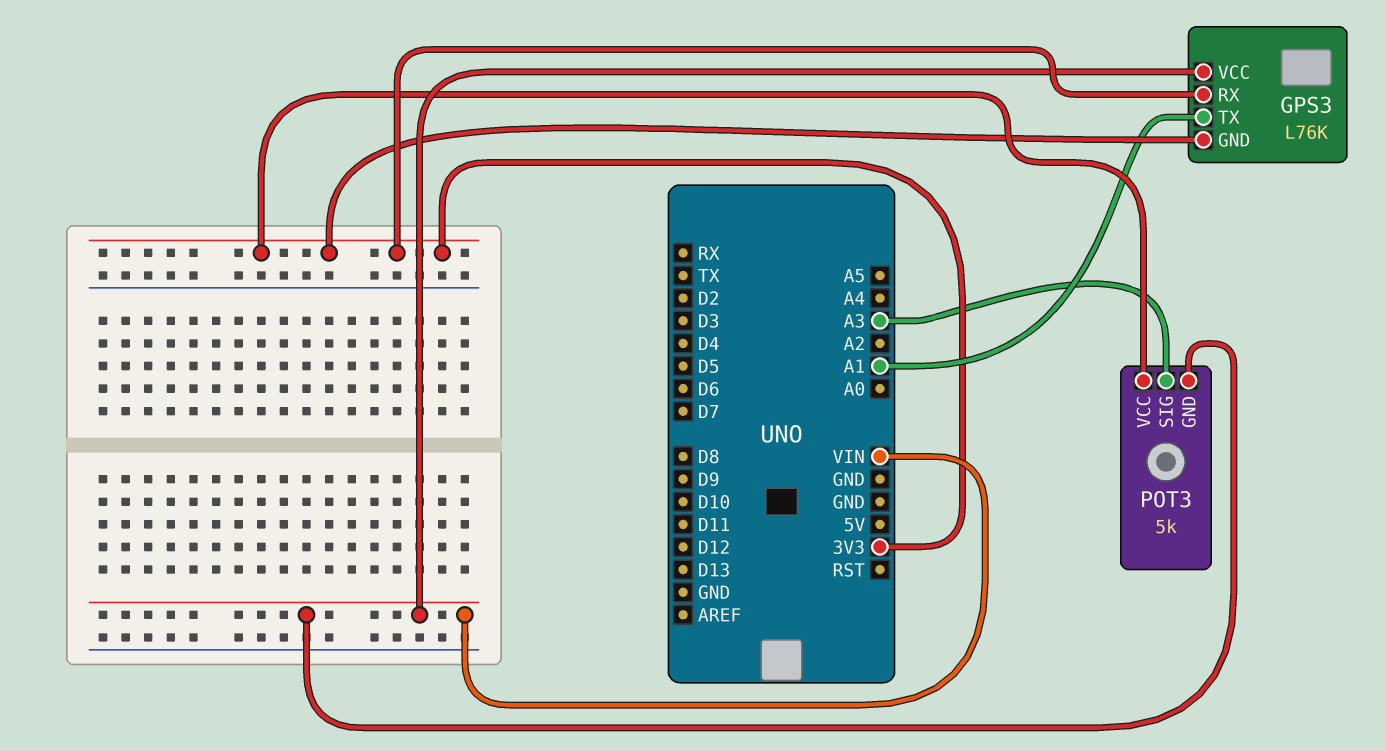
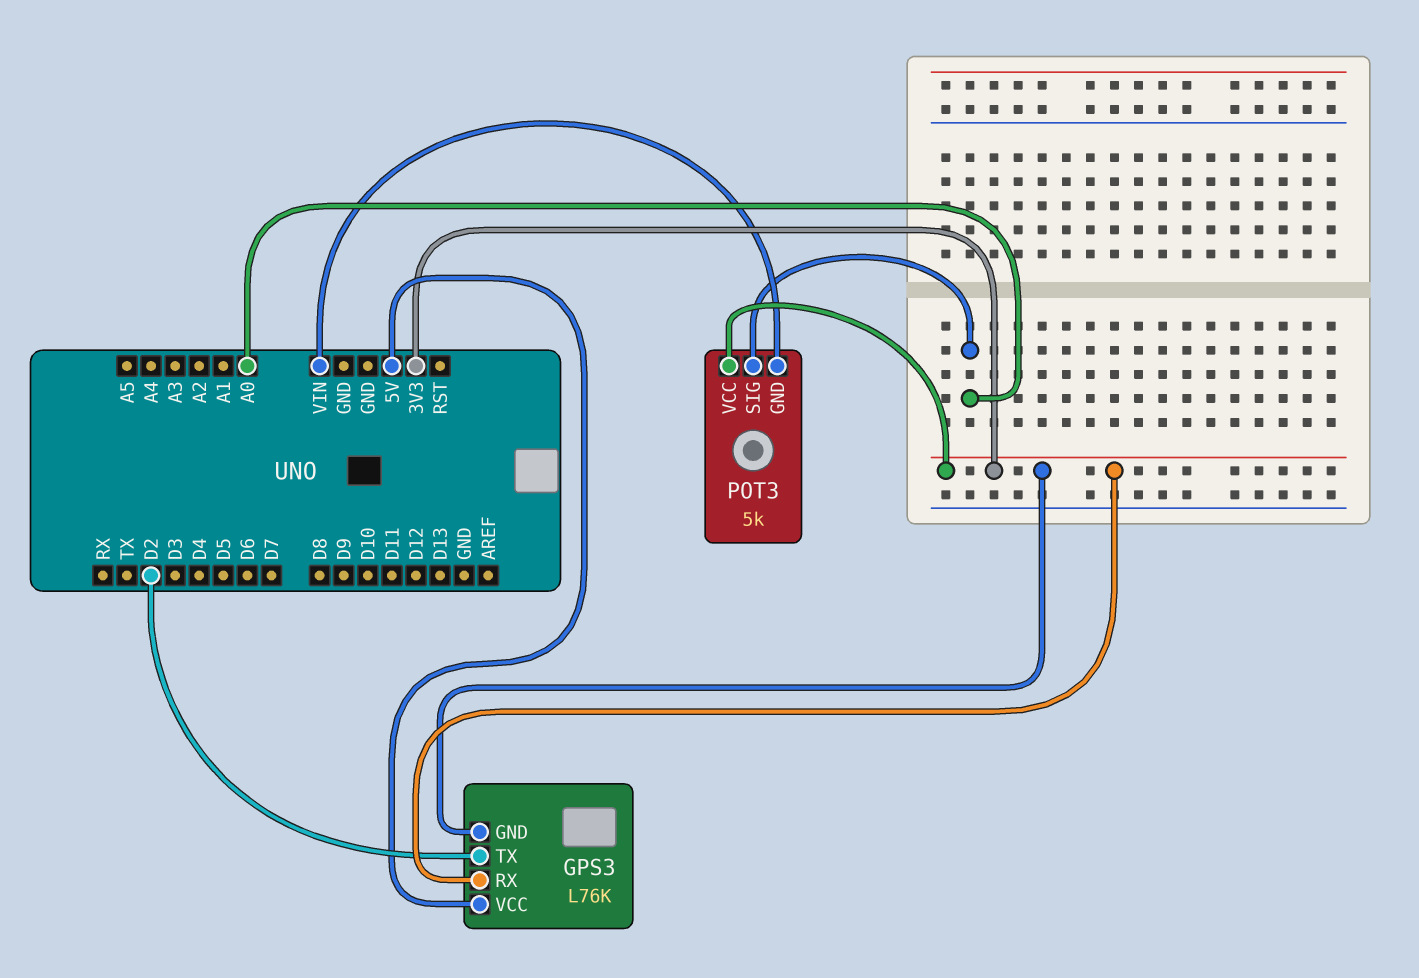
GPS3 pin TX: A1 -> D2
GPS3 pin VCC: VIN -> 5V
POT3 pin SIG: A3 -> A0

